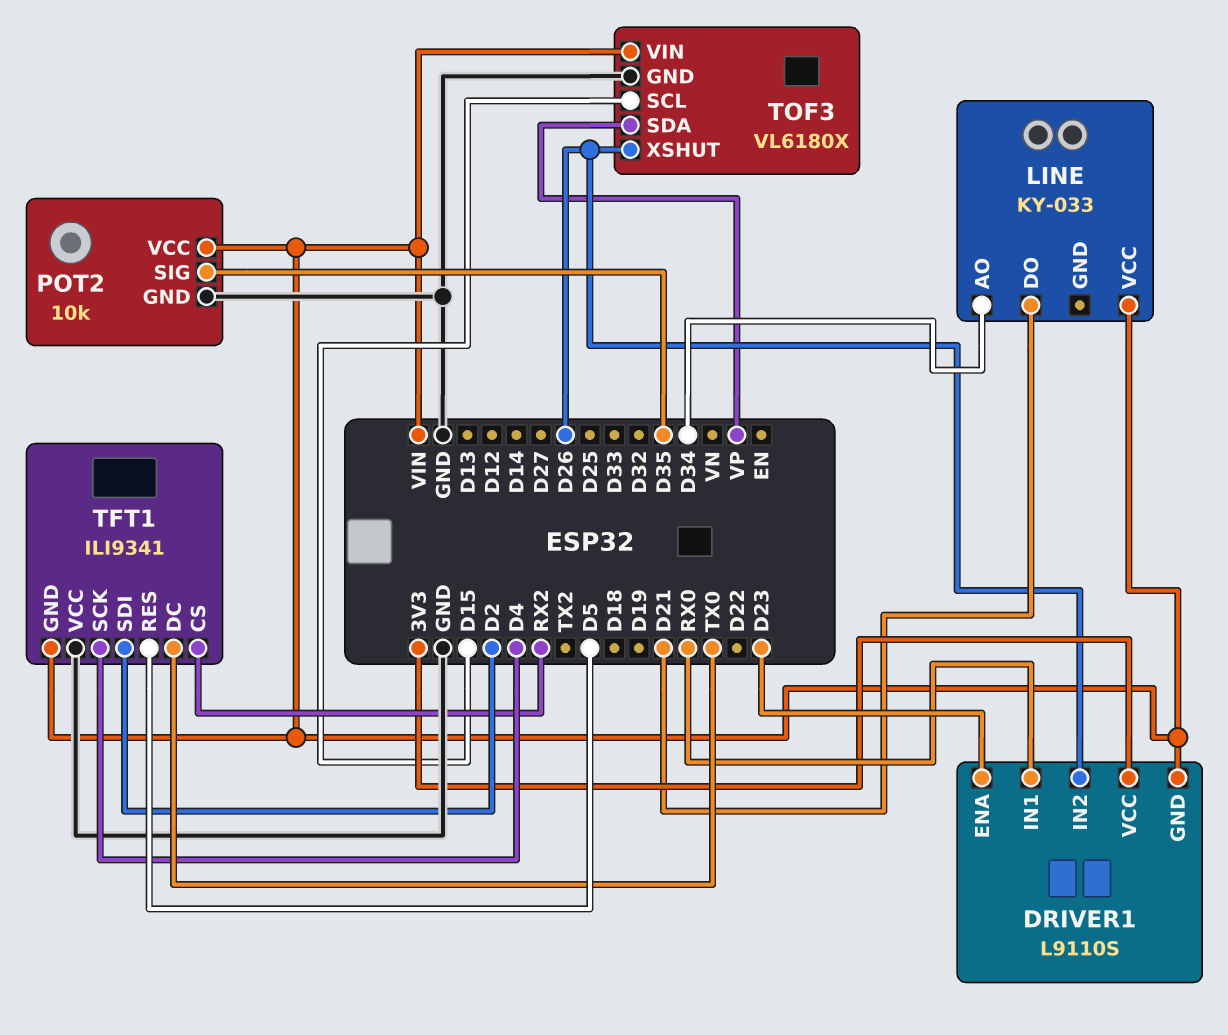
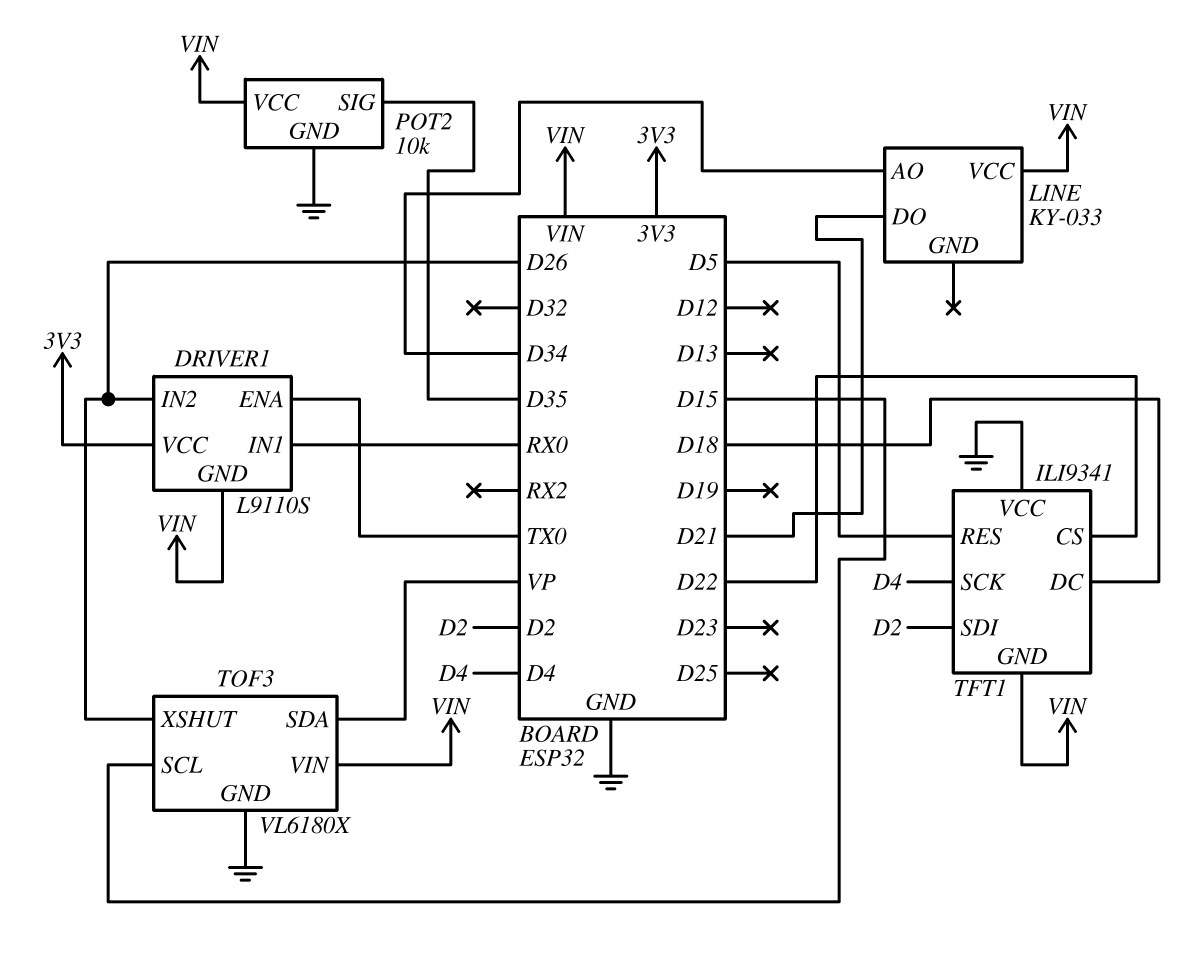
DRIVER1 pin ENA: D23 -> TX0
TFT1 pin CS: RX2 -> D22
TFT1 pin DC: TX0 -> D18

